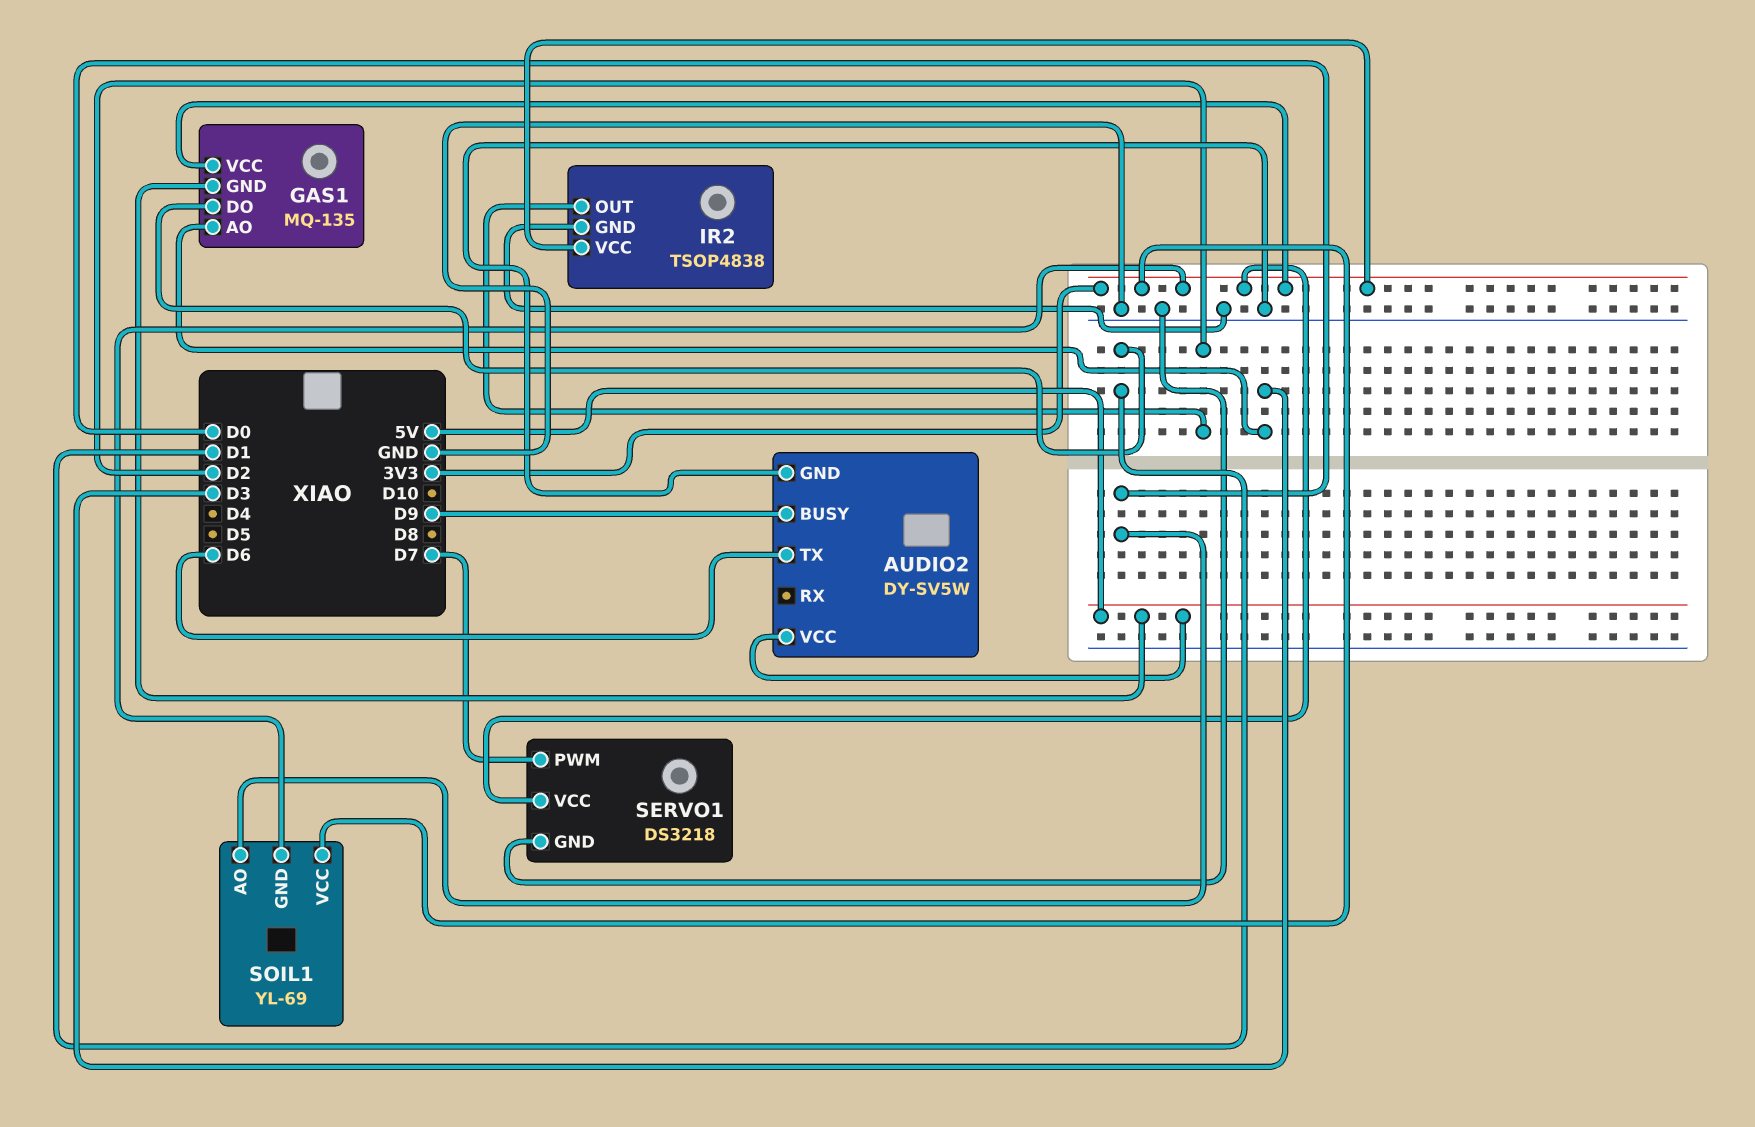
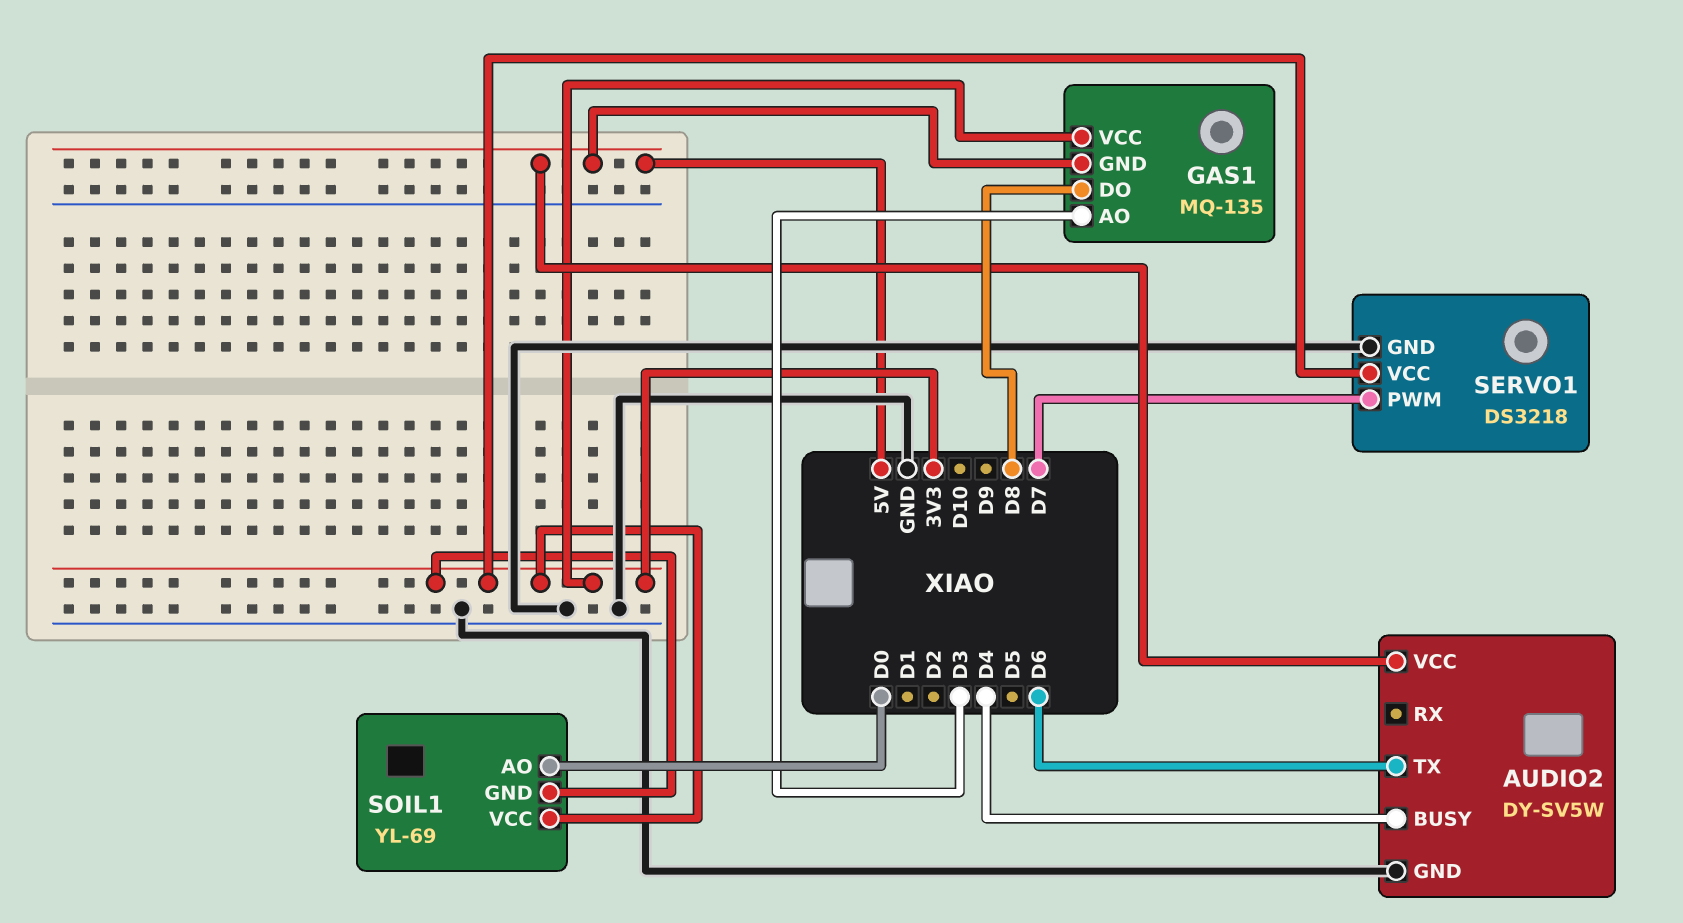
AUDIO2 pin BUSY: D9 -> D4
GAS1 pin DO: D1 -> D8
IR2: TSOP4838 -> none
IR2 pin GND: GND -> none
IR2 pin OUT: D2 -> none
IR2 pin VCC: 3V3 -> none

